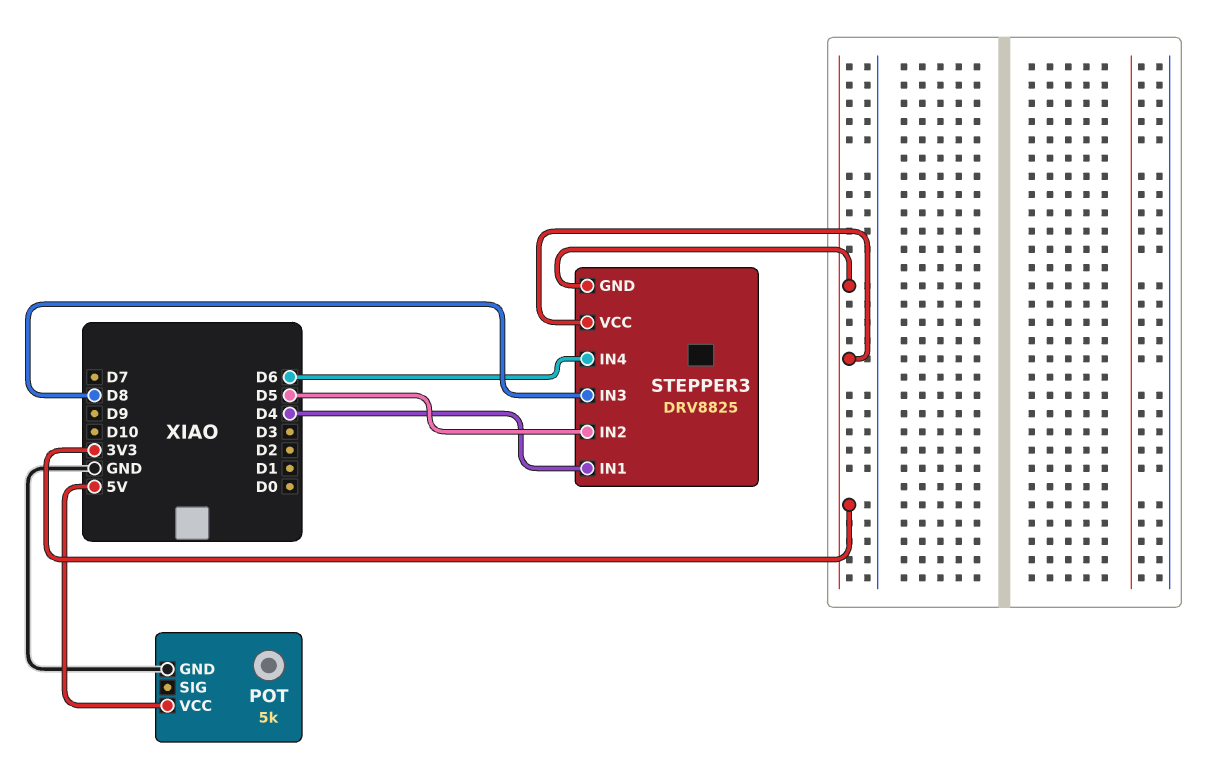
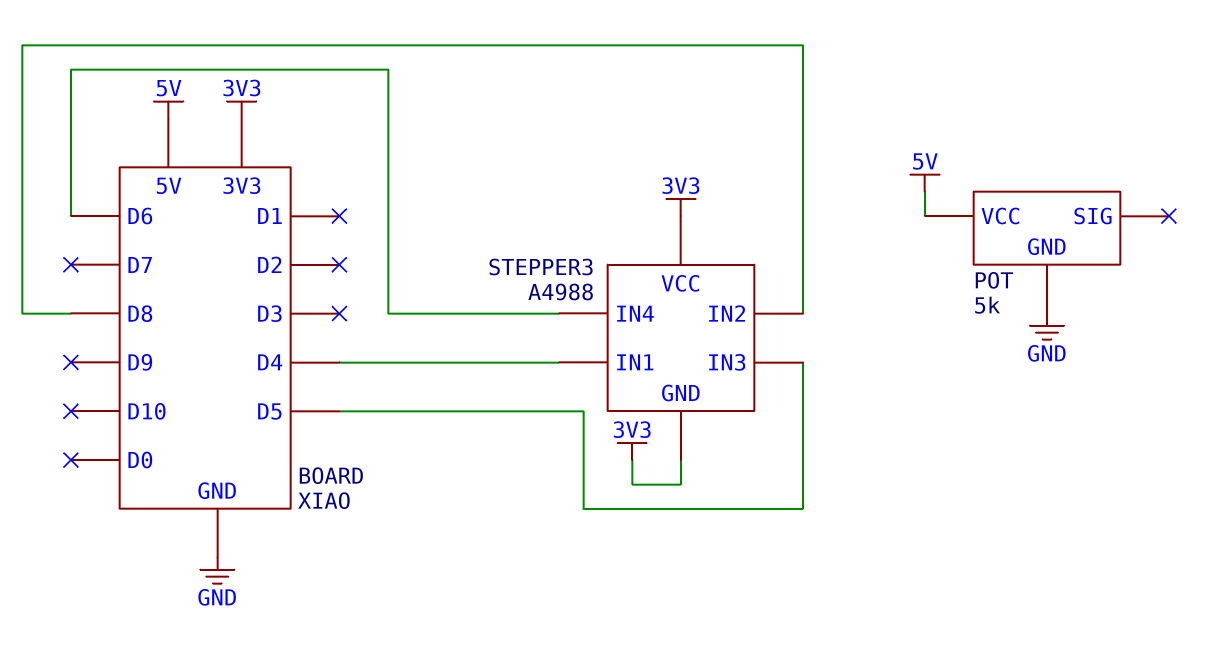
STEPPER3: DRV8825 -> A4988
STEPPER3 pin IN2: D5 -> D8
STEPPER3 pin IN3: D8 -> D5

